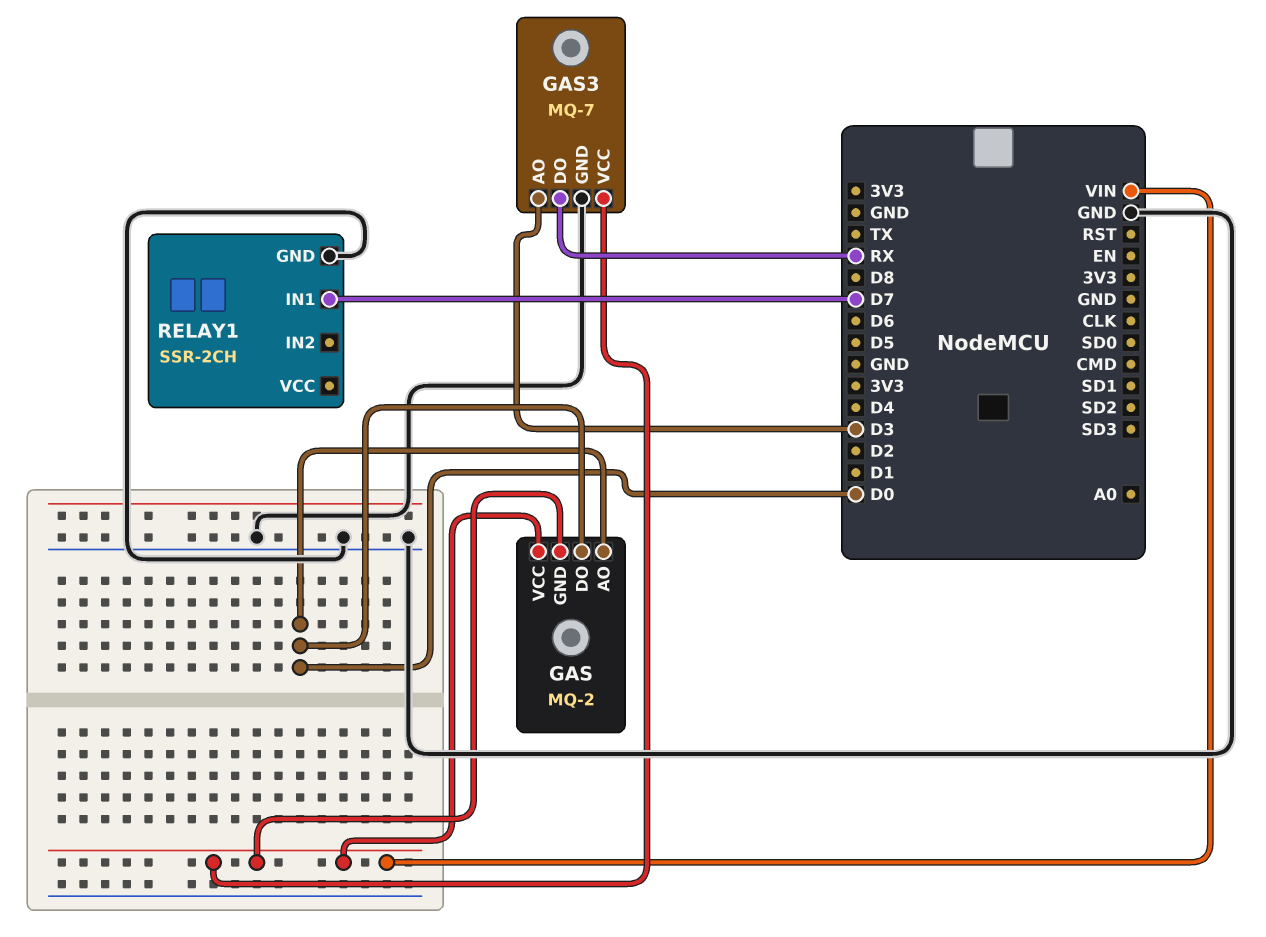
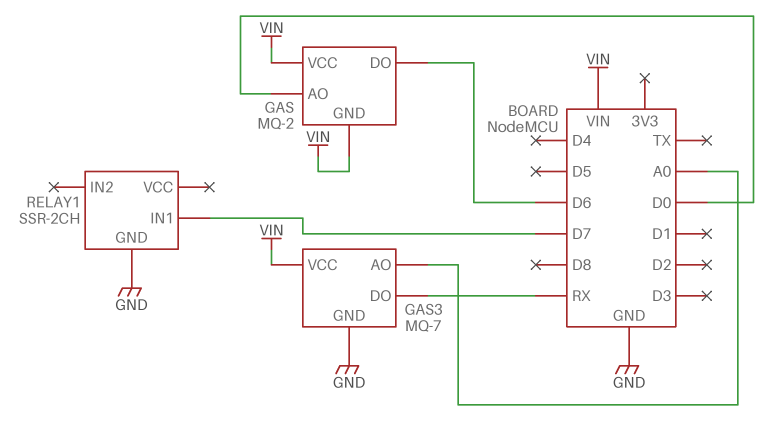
GAS pin DO: D0 -> D6
GAS3 pin AO: D3 -> A0

